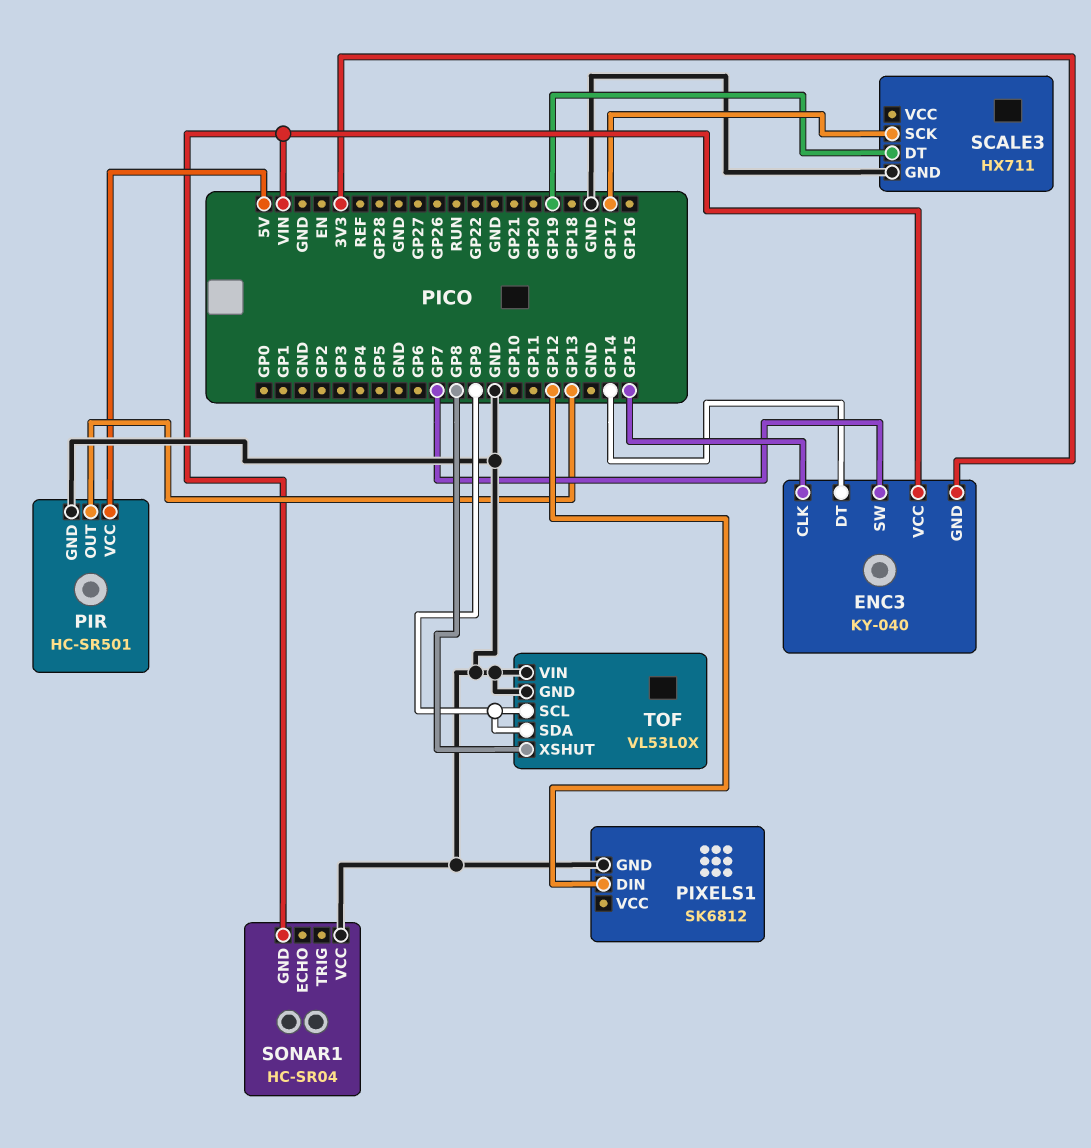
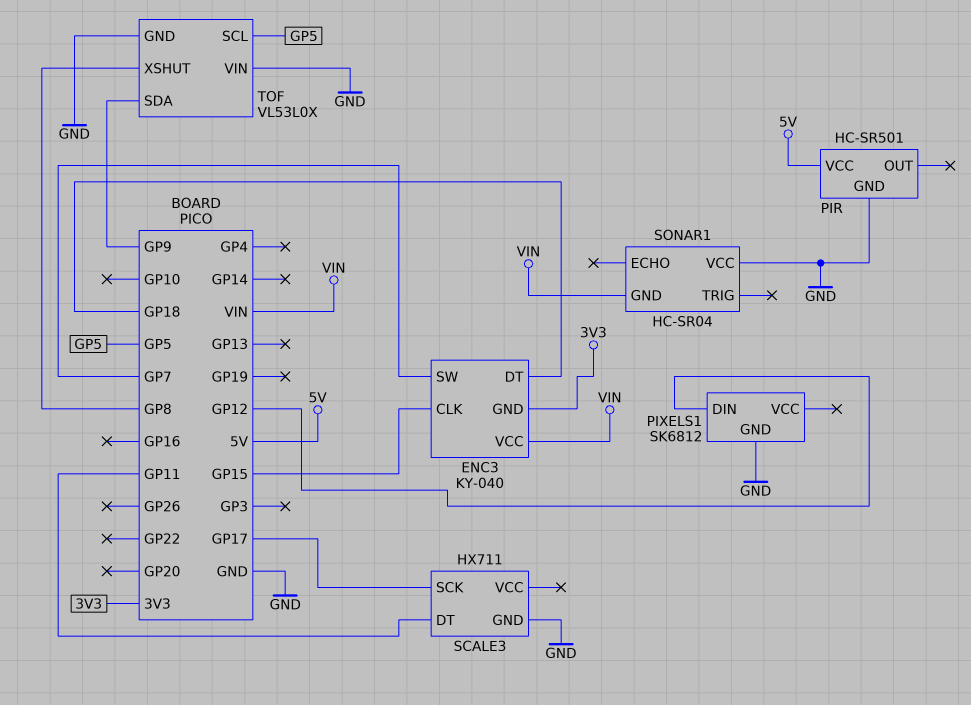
ENC3 pin DT: GP14 -> GP18
PIR pin OUT: GP13 -> none
SCALE3 pin DT: GP19 -> GP11
TOF pin SCL: GP9 -> GP5

